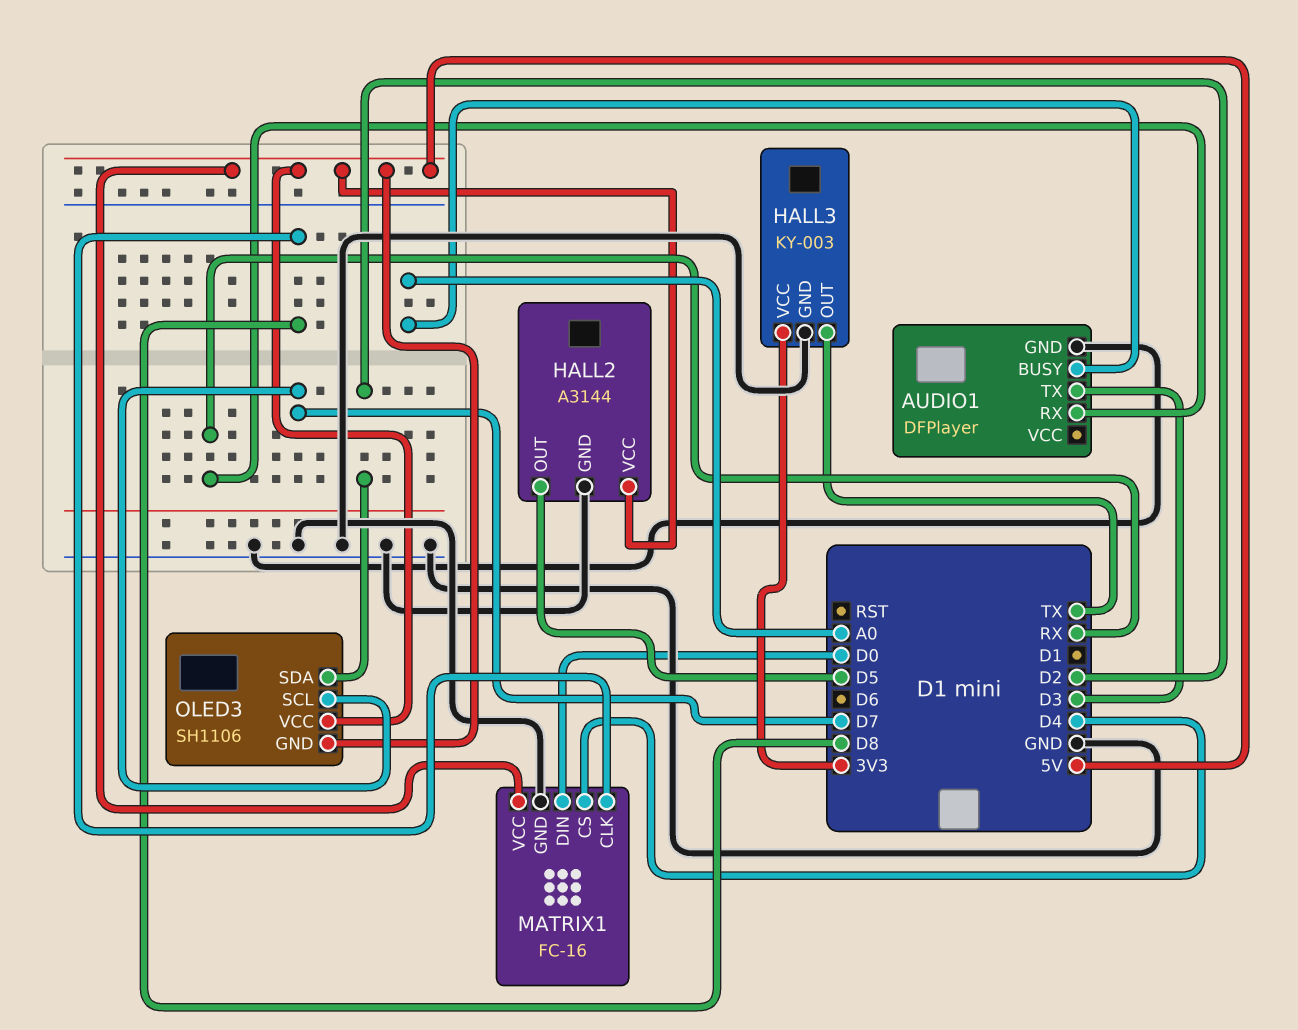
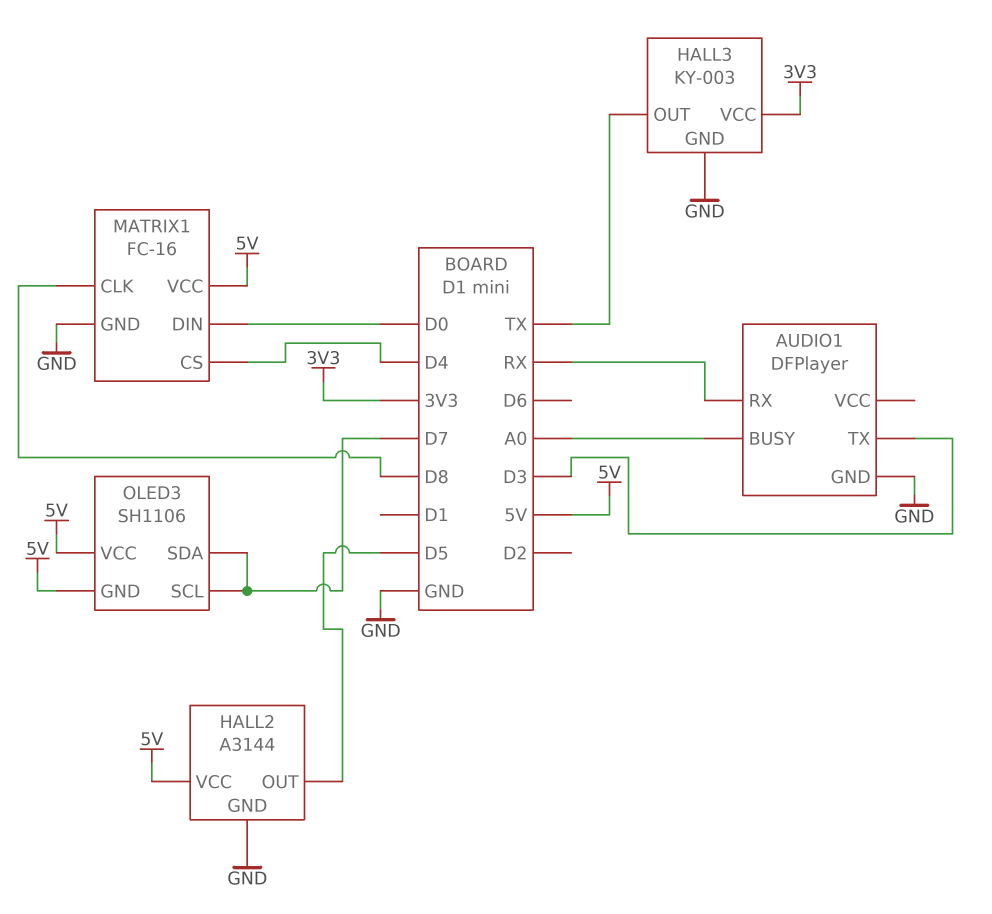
OLED3 pin SDA: D2 -> D7

